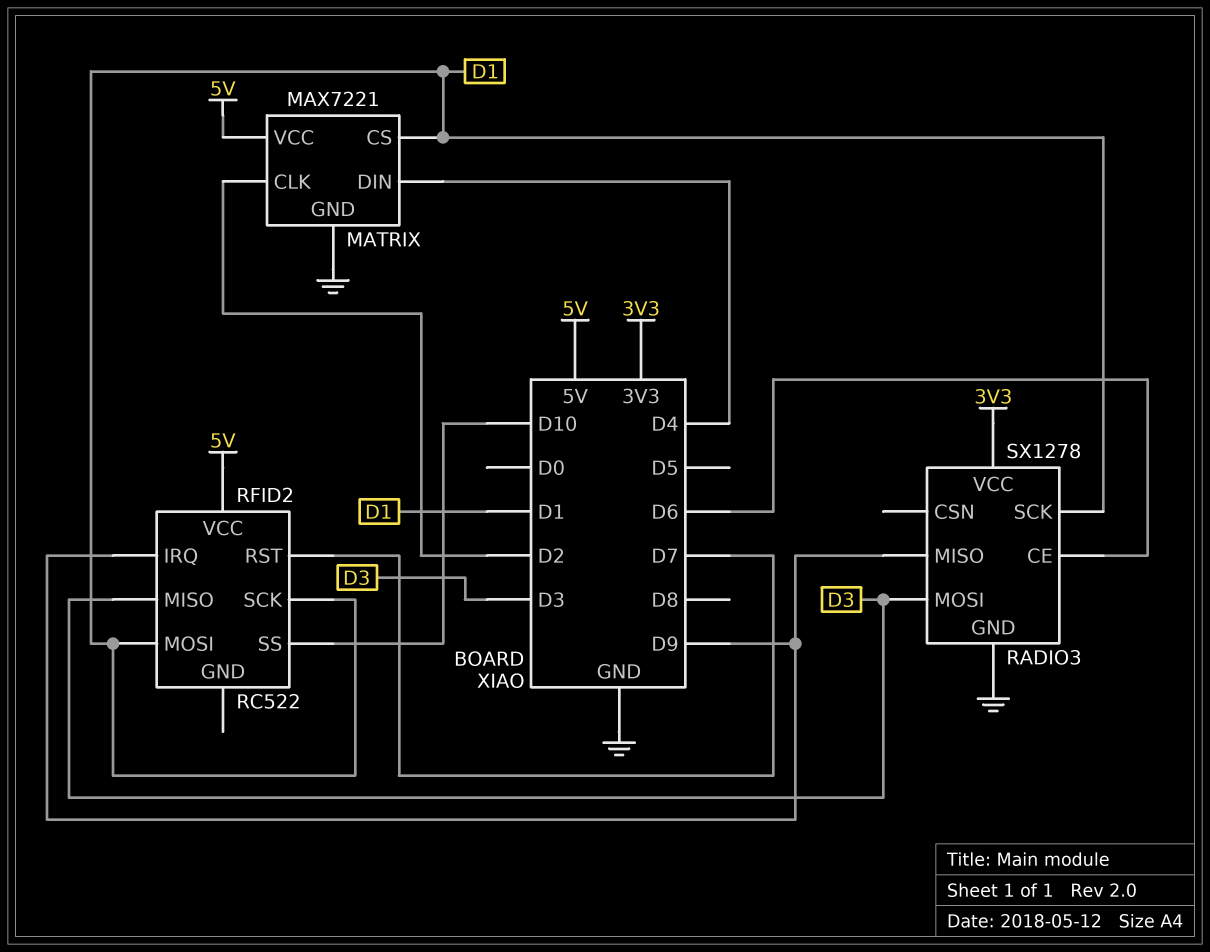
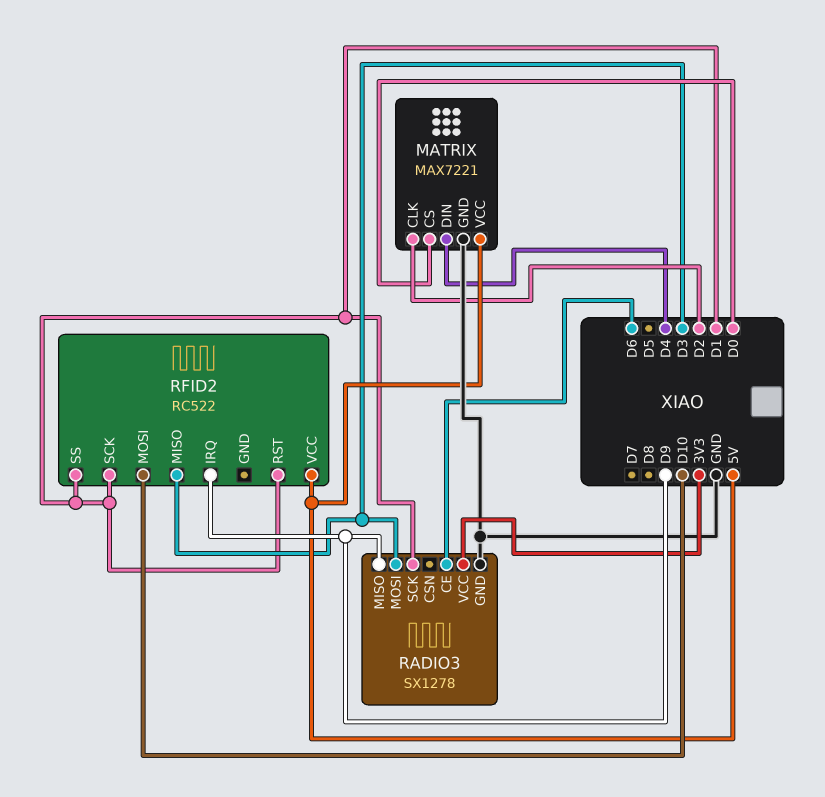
MATRIX pin CS: D1 -> D0
RFID2 pin MOSI: D1 -> D10
RFID2 pin RST: D7 -> D1
RFID2 pin SS: D10 -> D1

